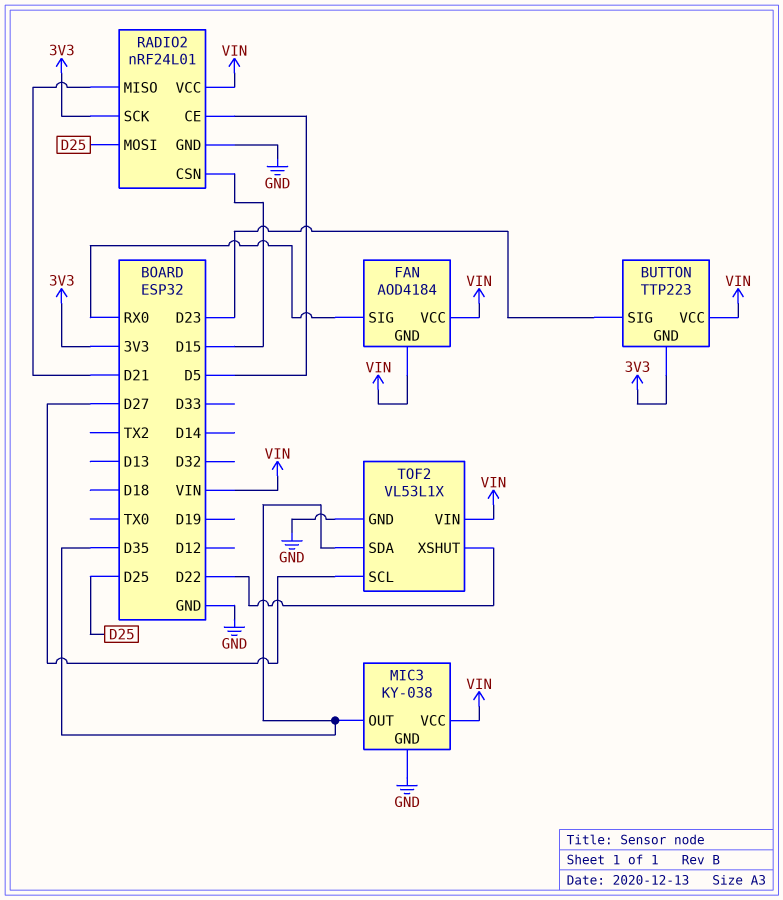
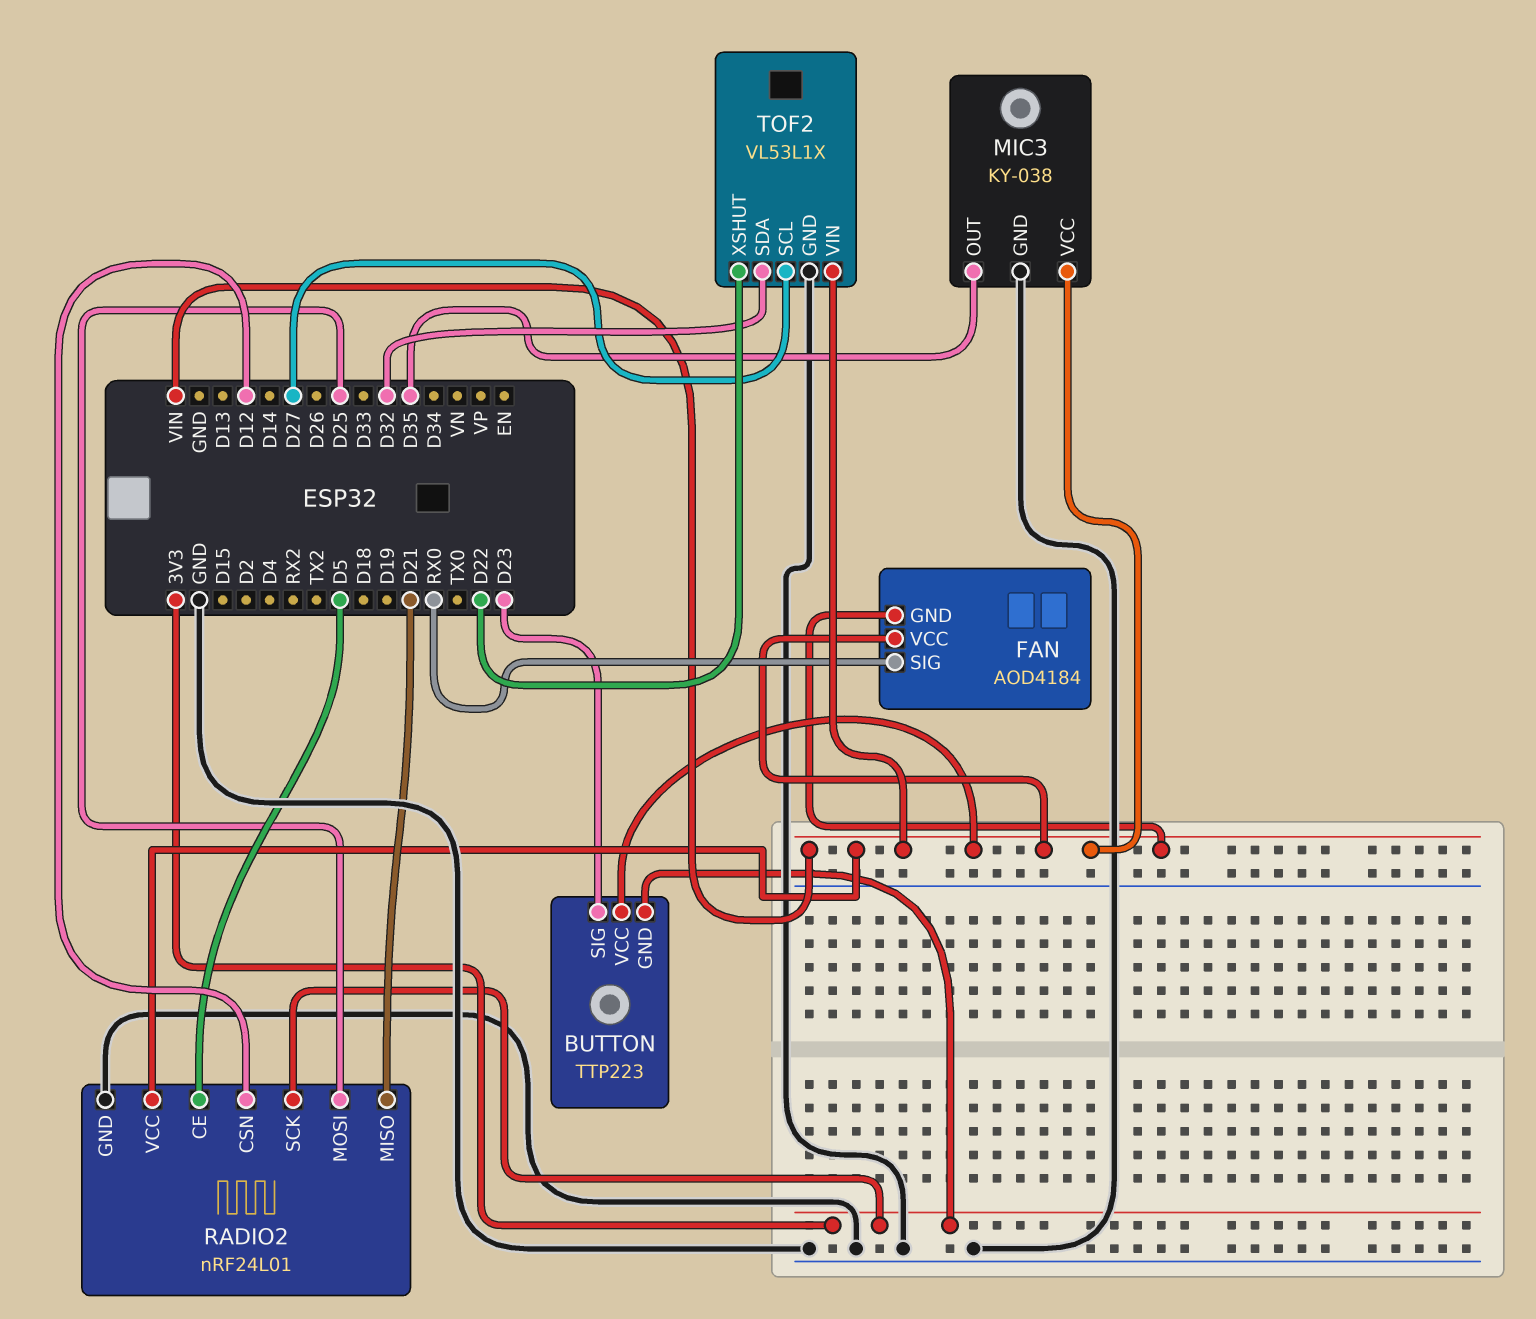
RADIO2 pin CSN: D15 -> D12
TOF2 pin SDA: D35 -> D32

